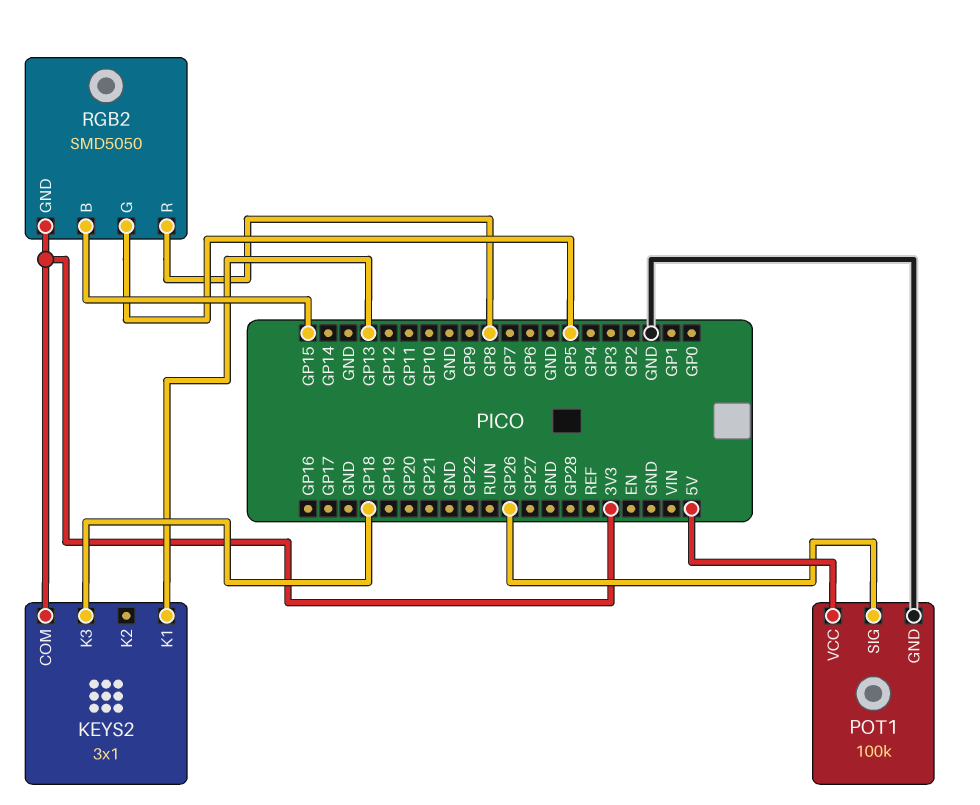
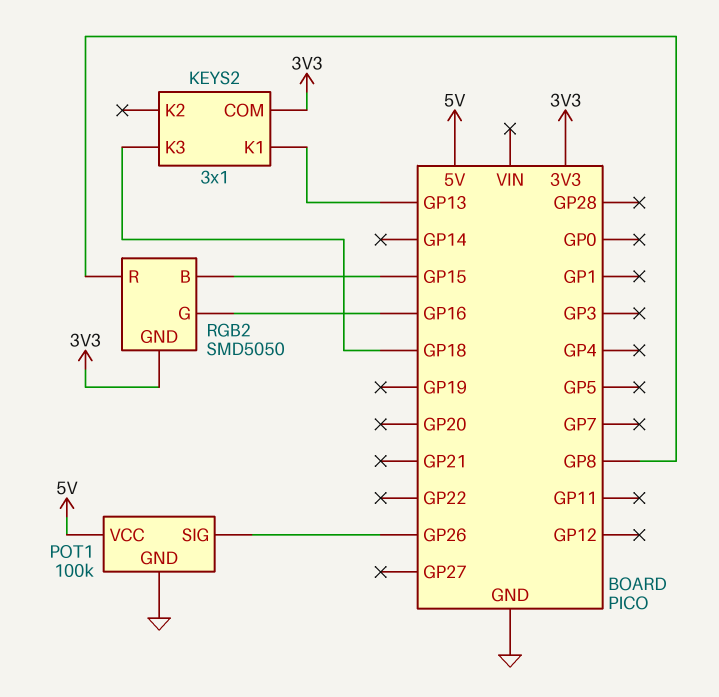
RGB2 pin G: GP5 -> GP16

